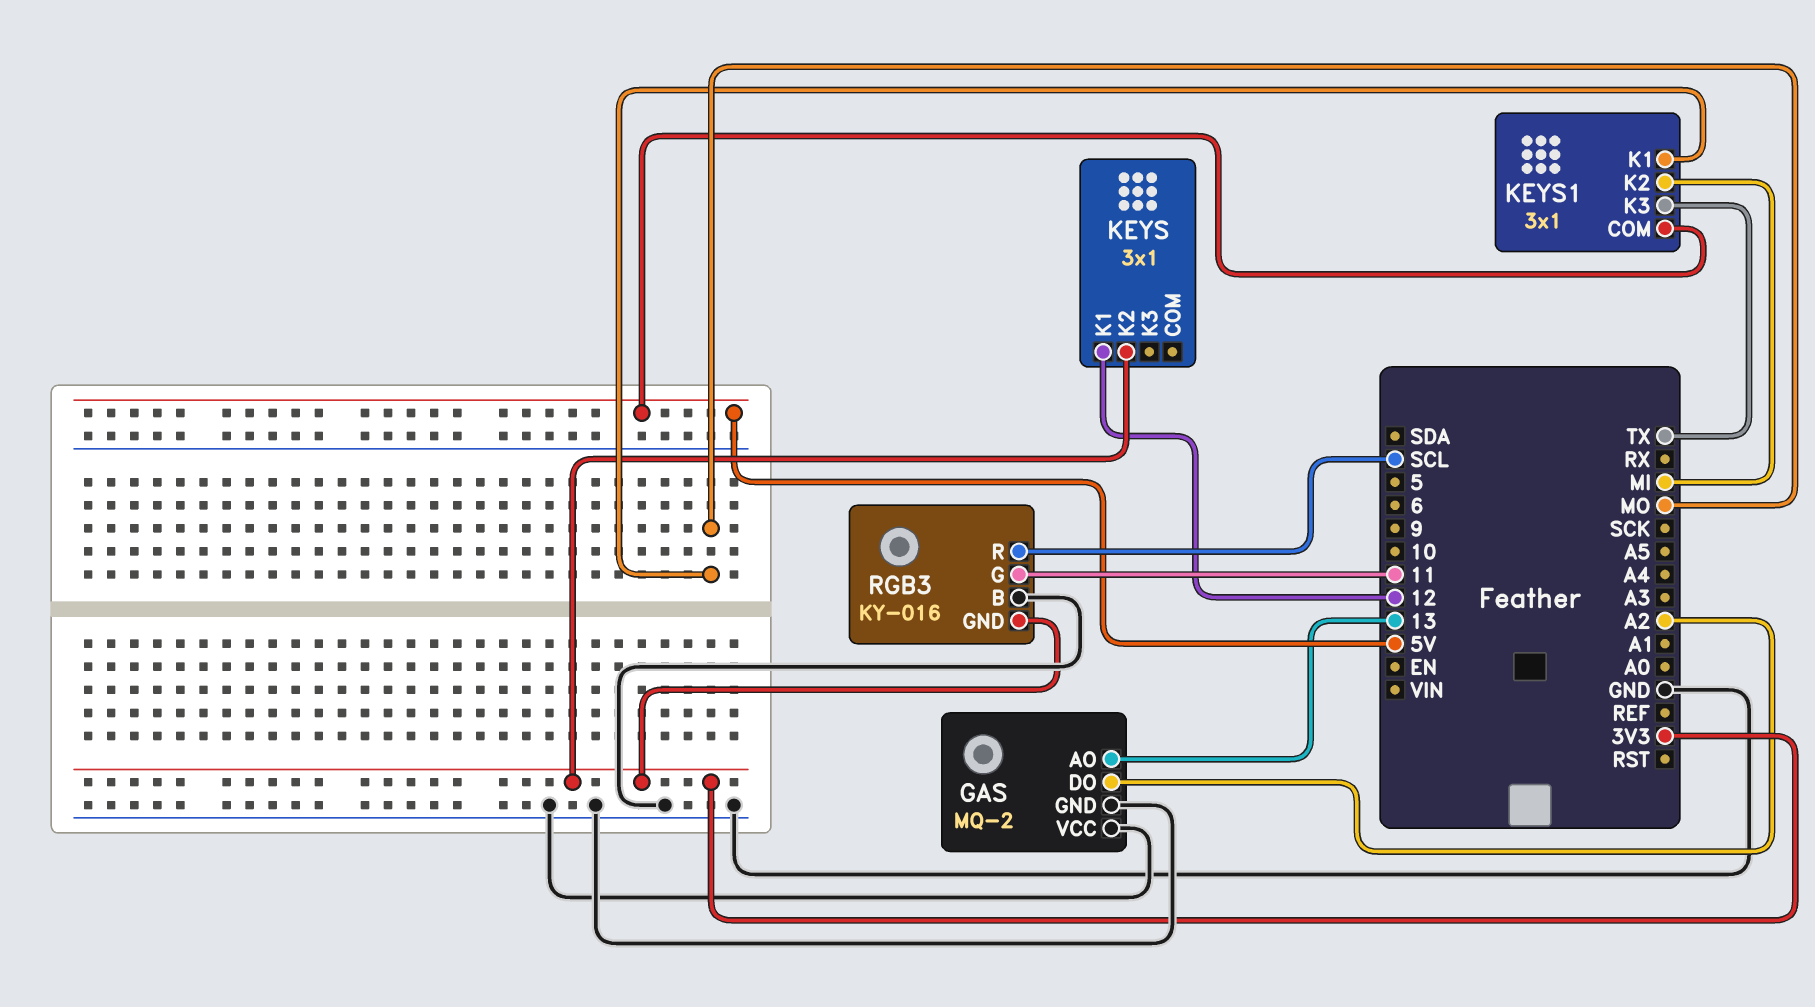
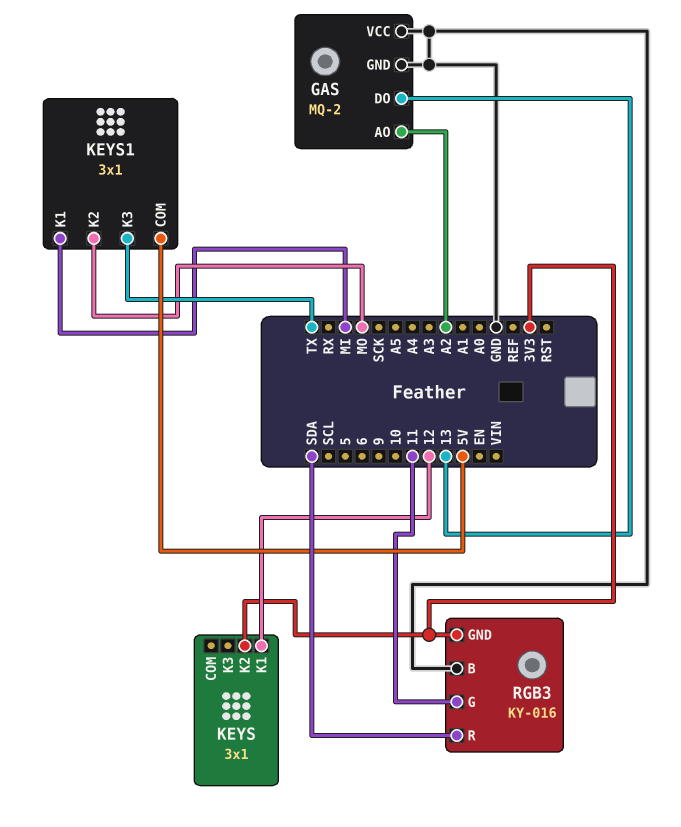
GAS pin AO: 13 -> A2
GAS pin DO: A2 -> 13
KEYS1 pin K1: MO -> MI
KEYS1 pin K2: MI -> MO
RGB3 pin R: SCL -> SDA

